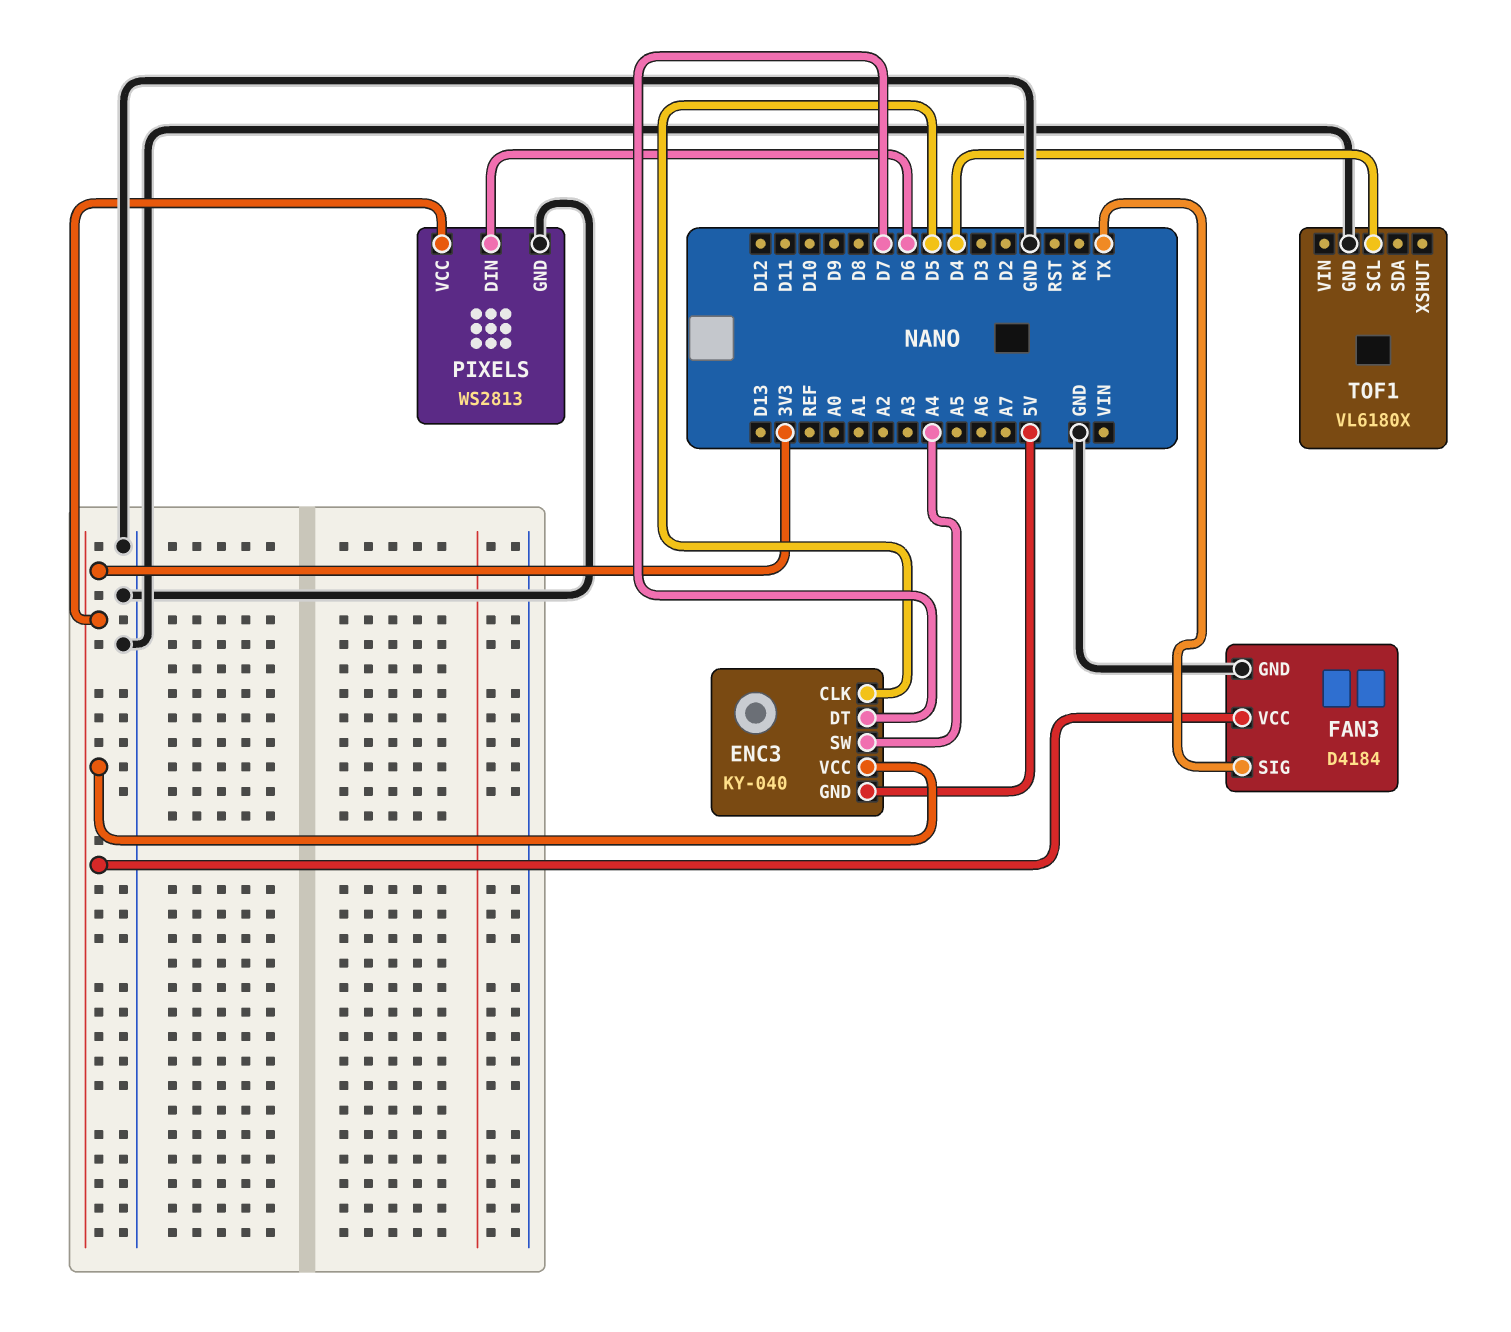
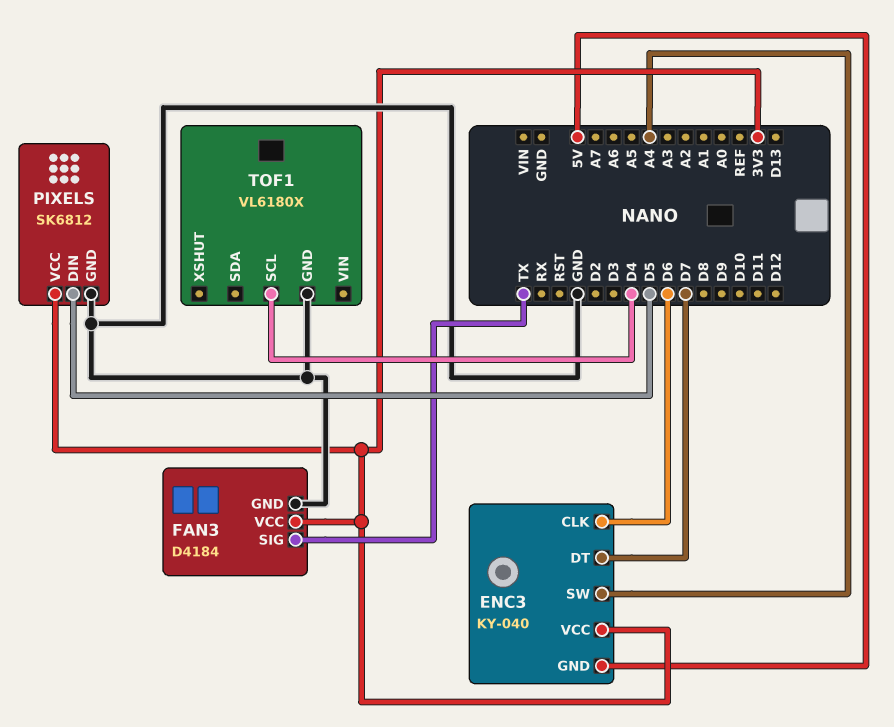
ENC3 pin CLK: D5 -> D6
PIXELS: WS2813 -> SK6812
PIXELS pin DIN: D6 -> D5

